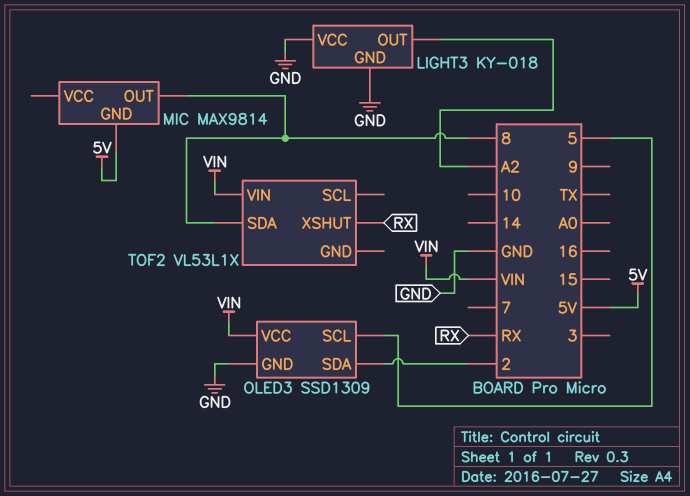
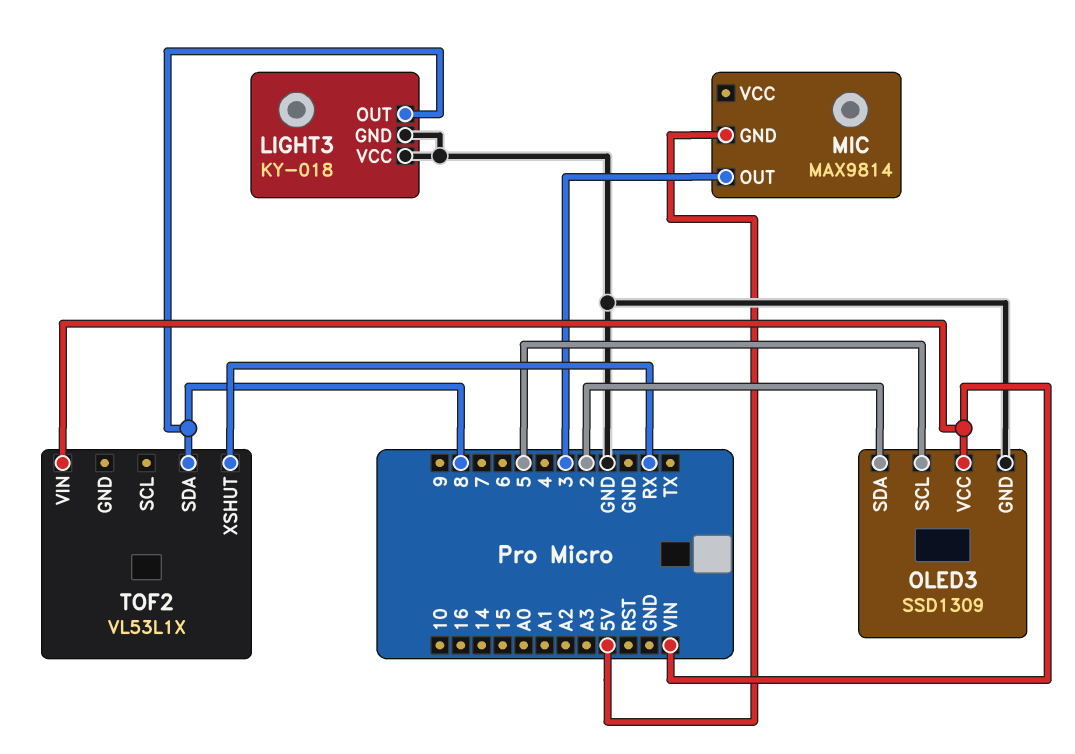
LIGHT3 pin OUT: A2 -> 8
MIC pin OUT: 8 -> 3

